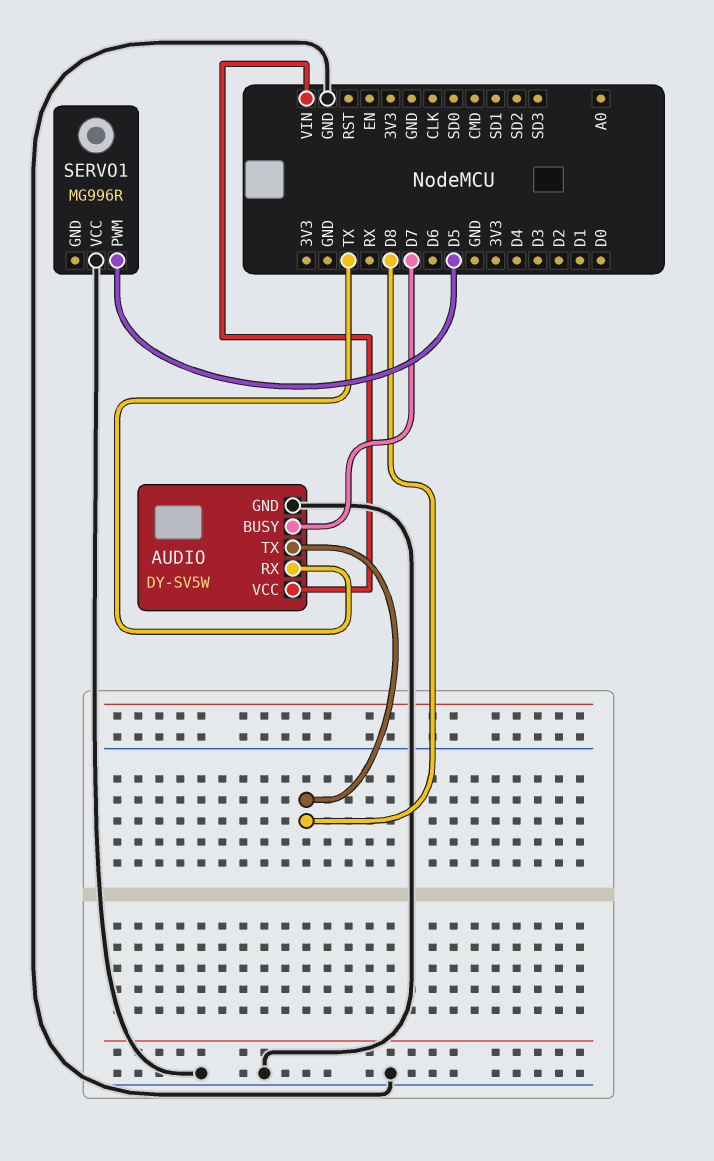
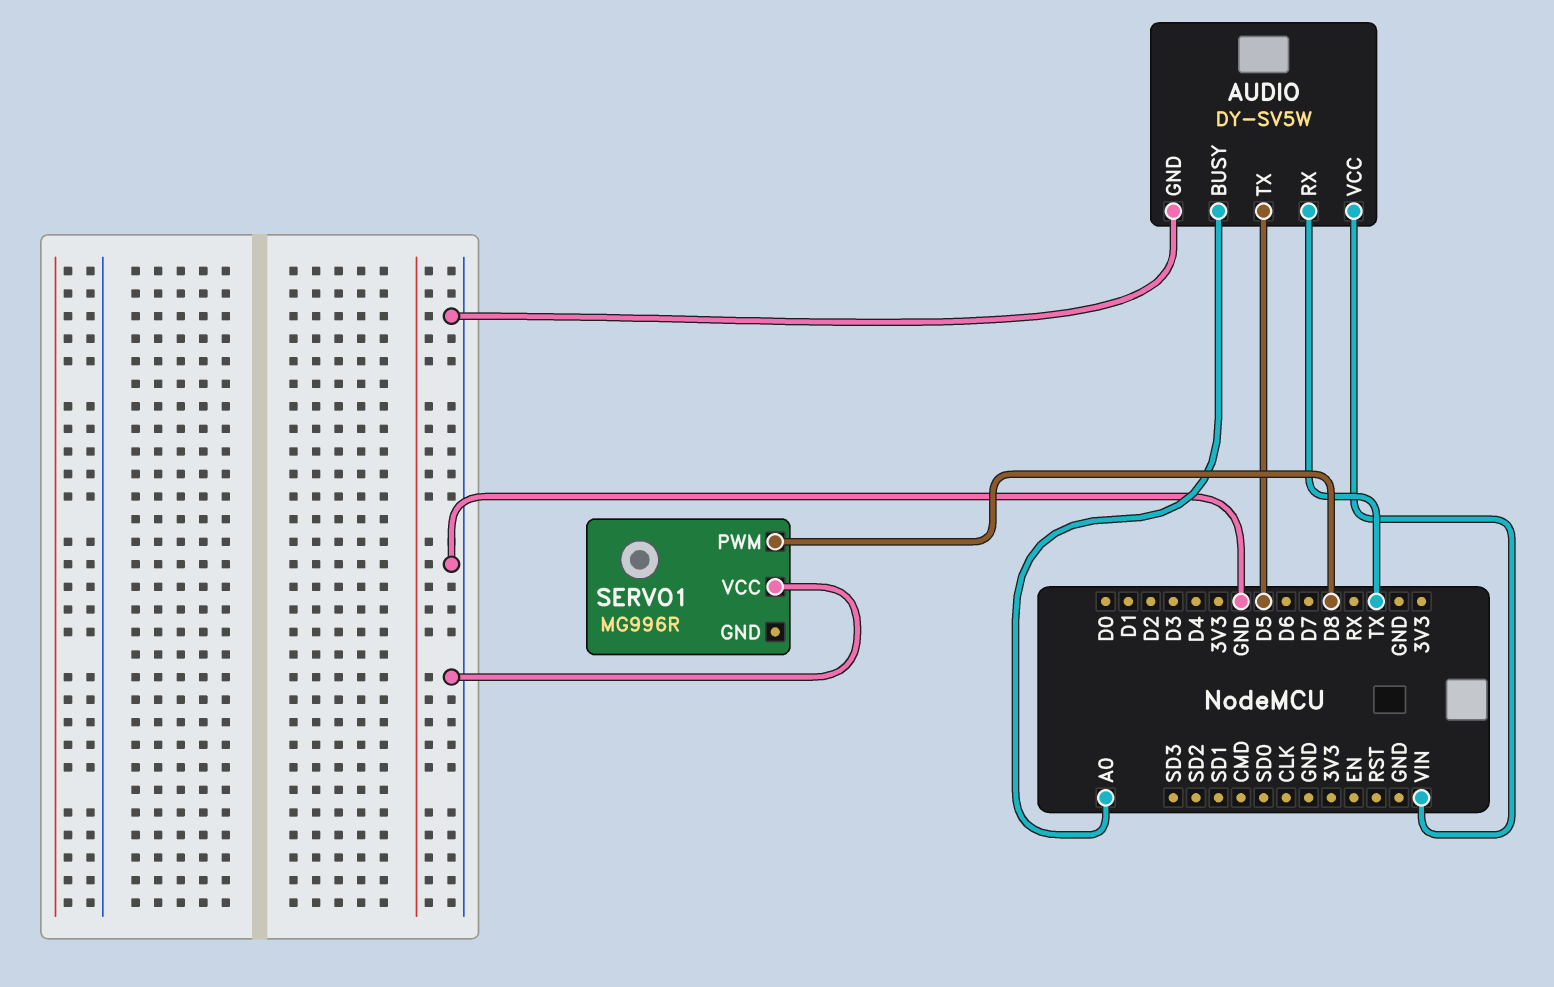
AUDIO pin BUSY: D7 -> A0
AUDIO pin TX: D8 -> D5
SERVO1 pin PWM: D5 -> D8

